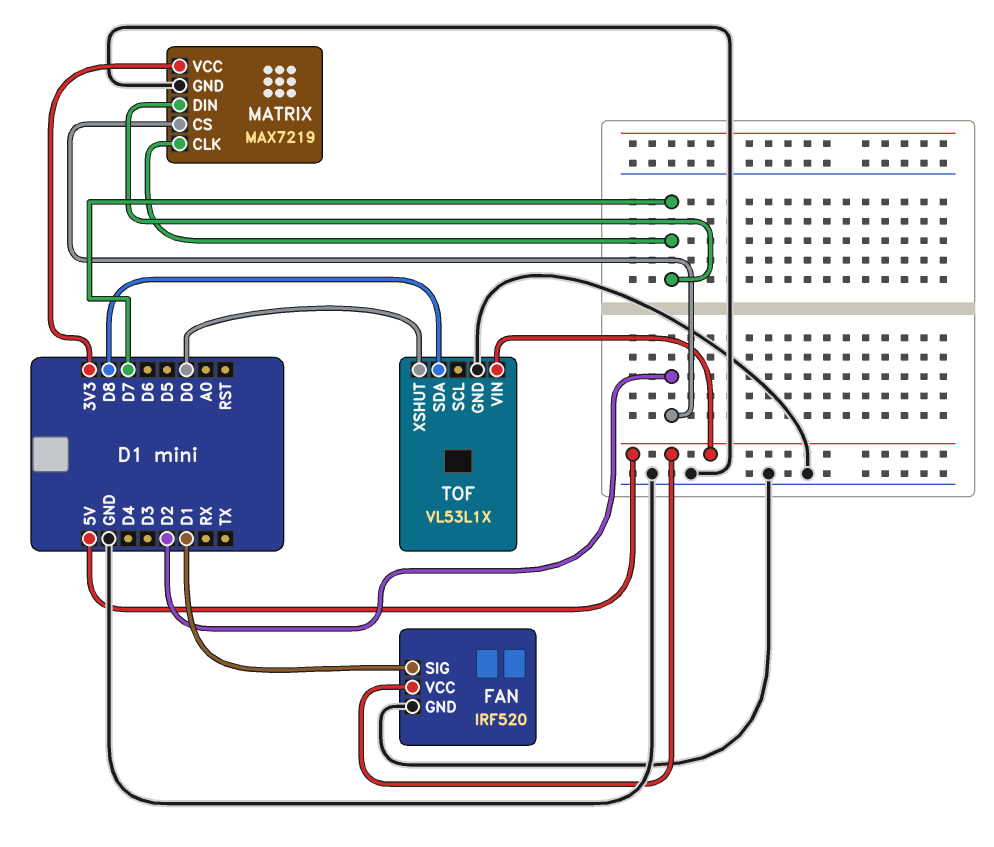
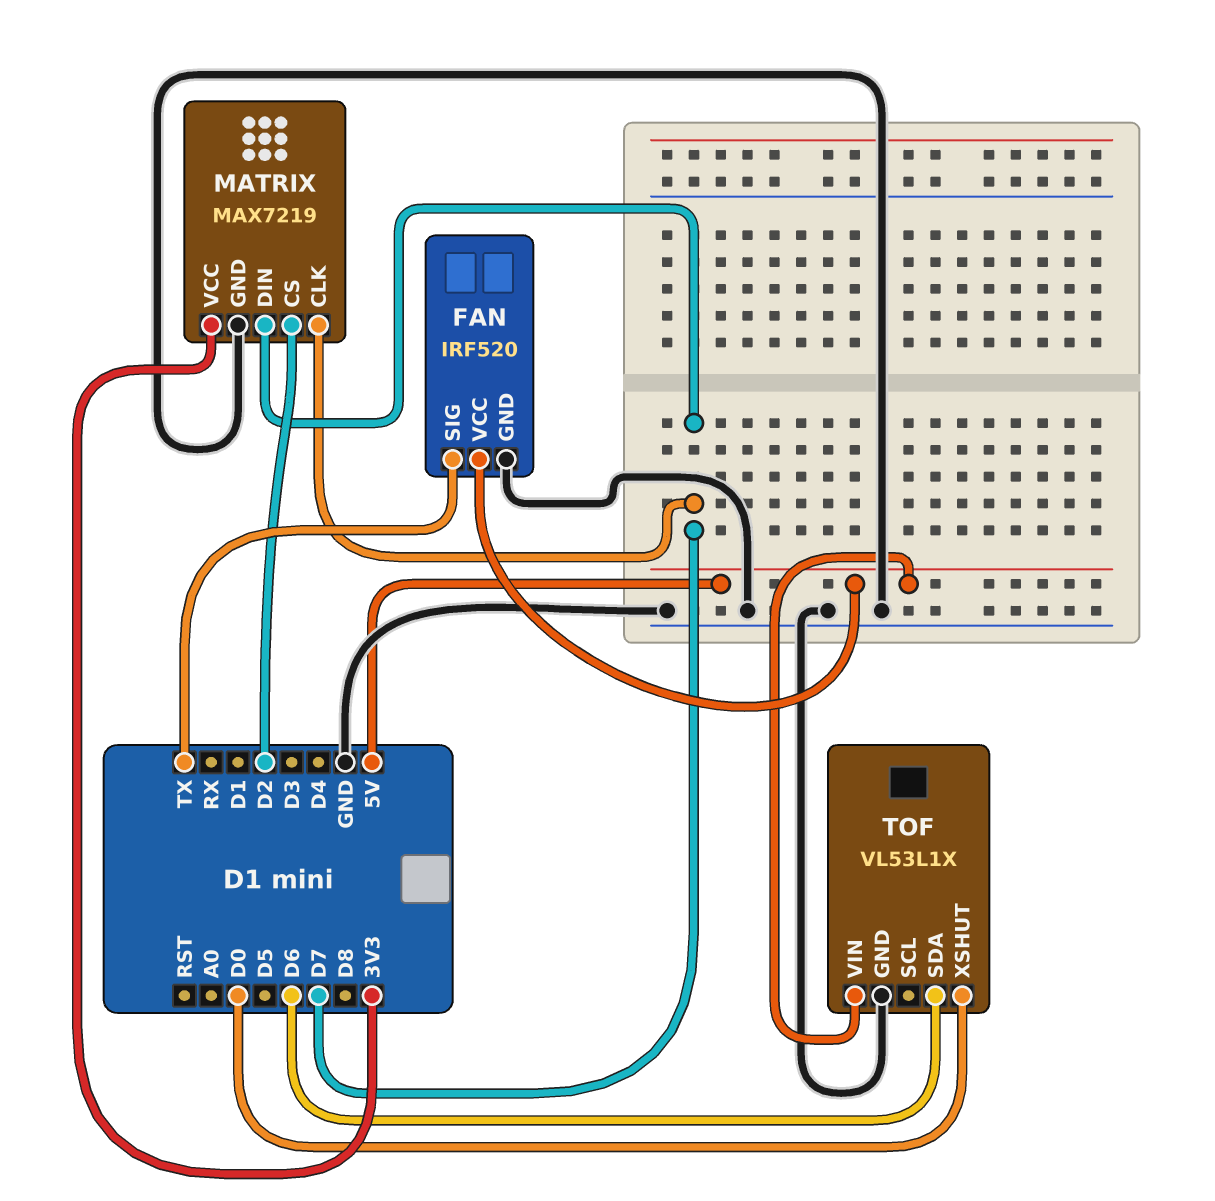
FAN pin SIG: D1 -> TX
TOF pin SDA: D8 -> D6

